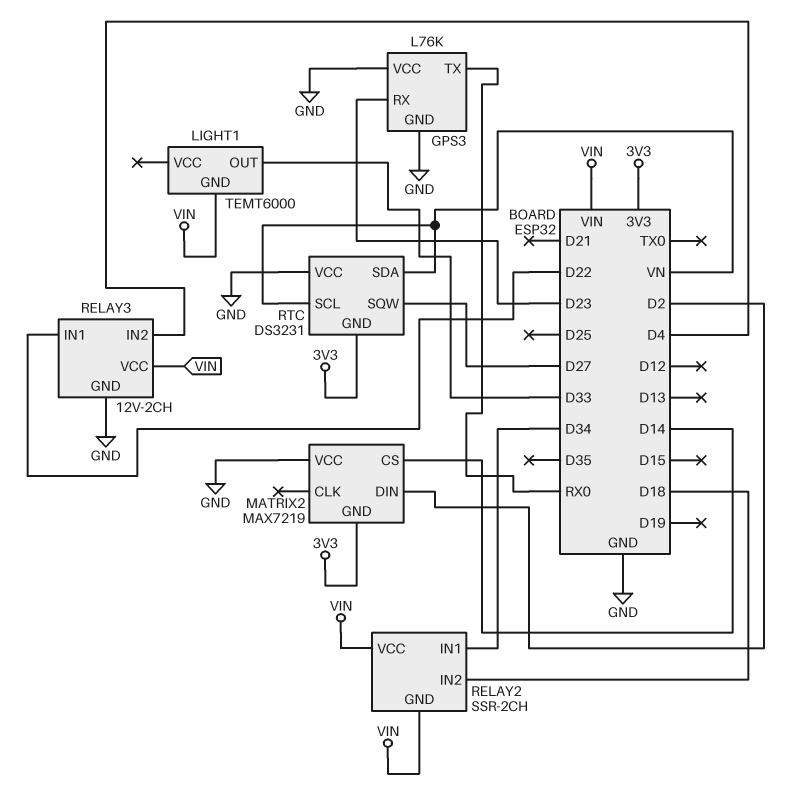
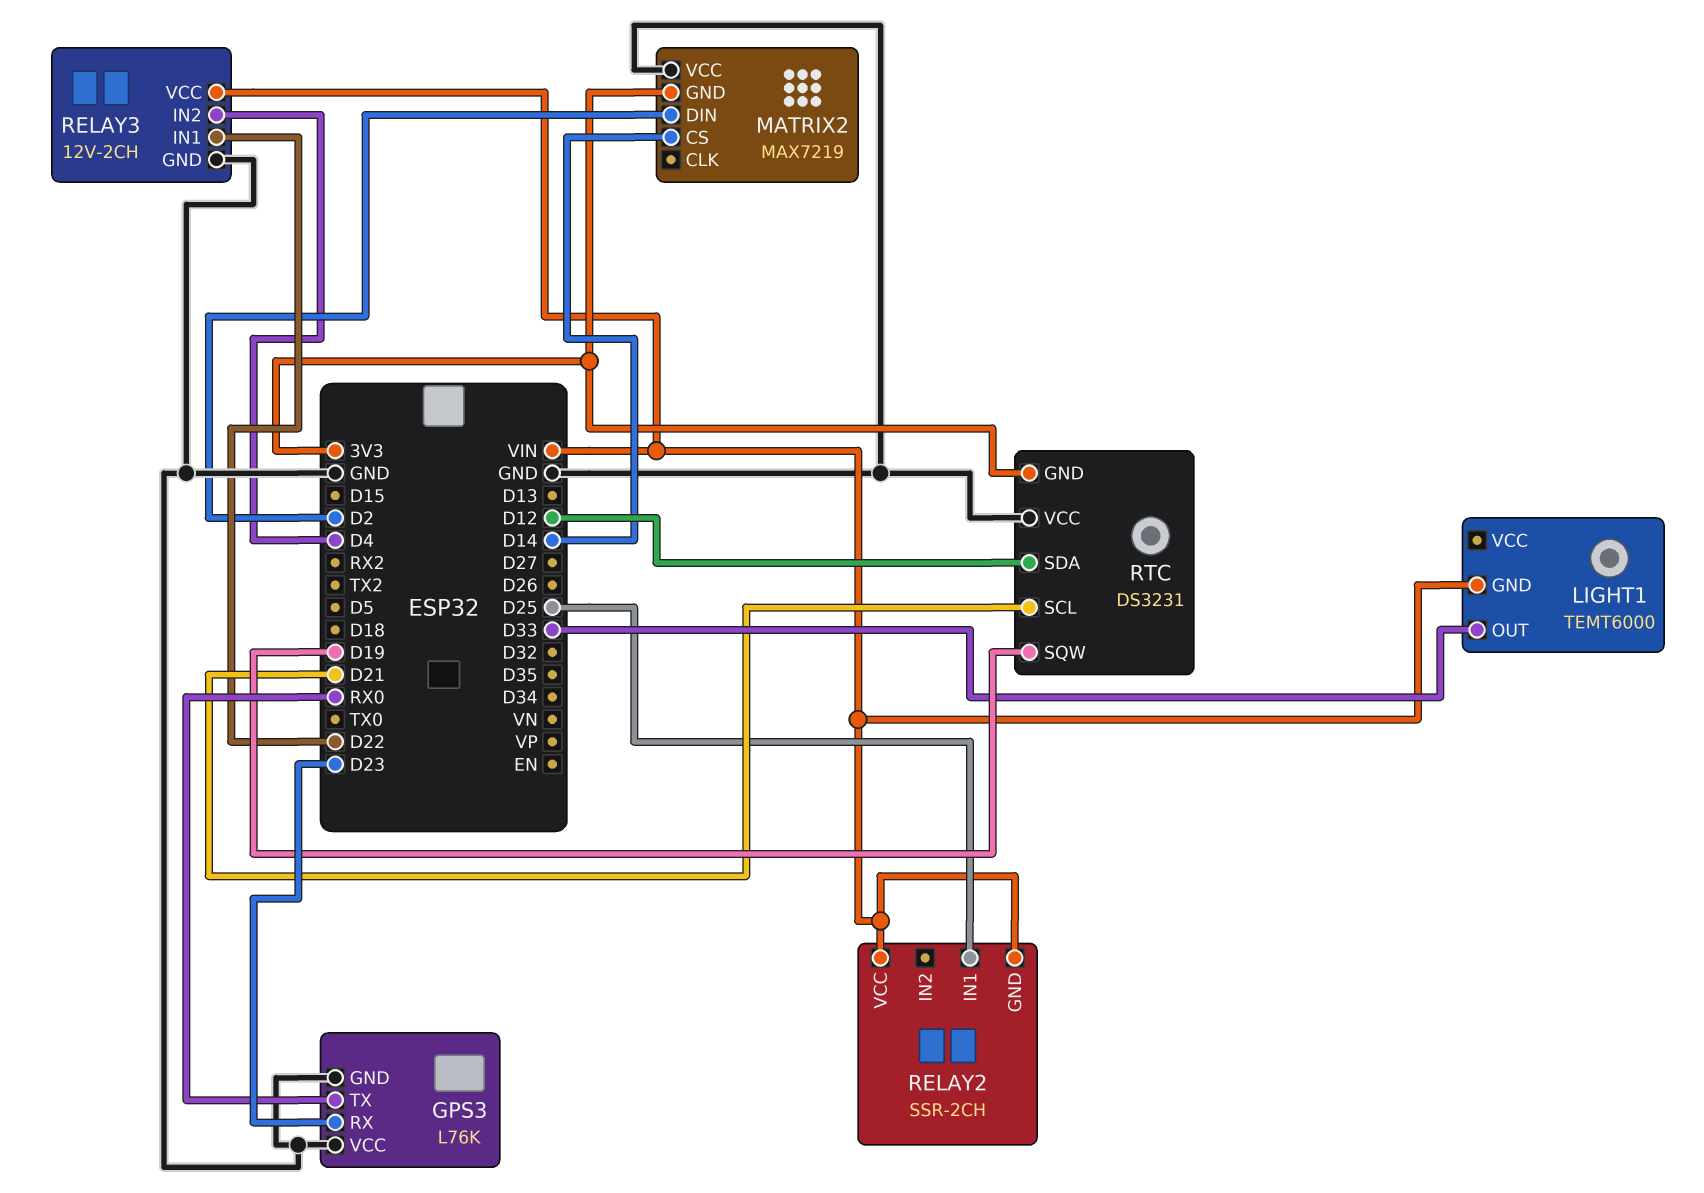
RELAY2 pin IN1: D34 -> D25
RELAY2 pin IN2: D18 -> none
RTC pin SCL: VN -> D21
RTC pin SDA: VN -> D12
RTC pin SQW: D27 -> D19

